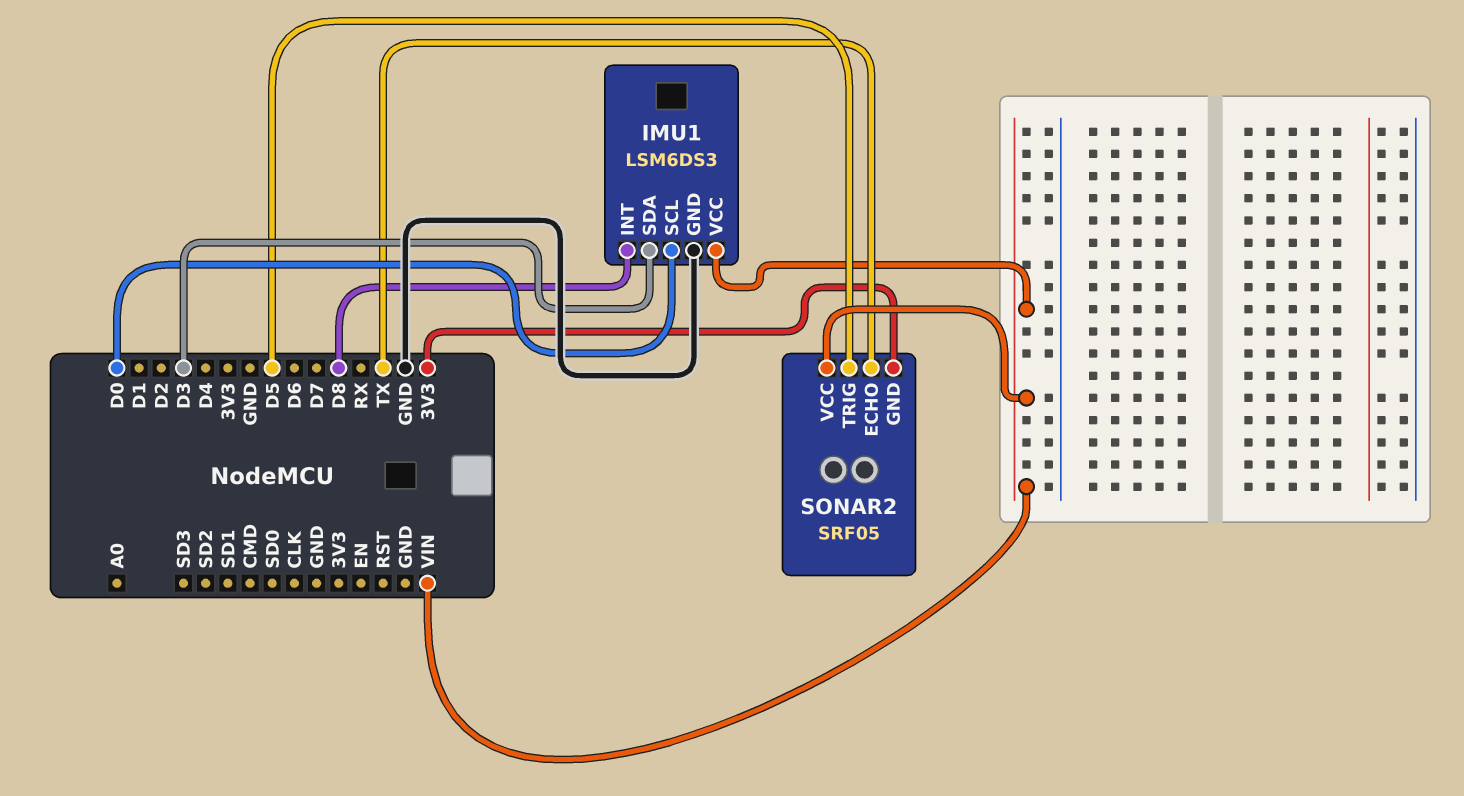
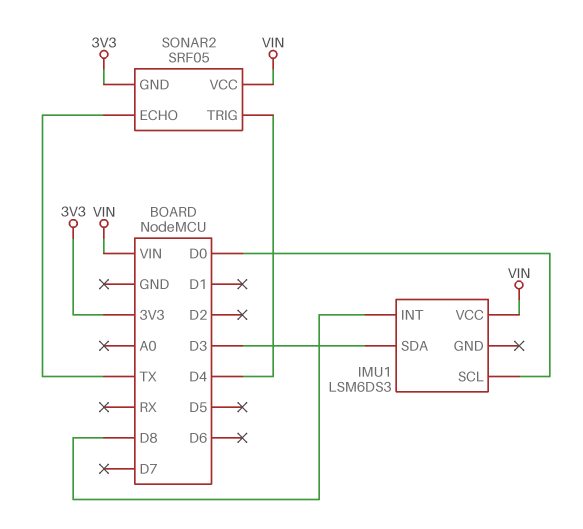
IMU1 pin GND: GND -> none
SONAR2 pin TRIG: D5 -> D4

